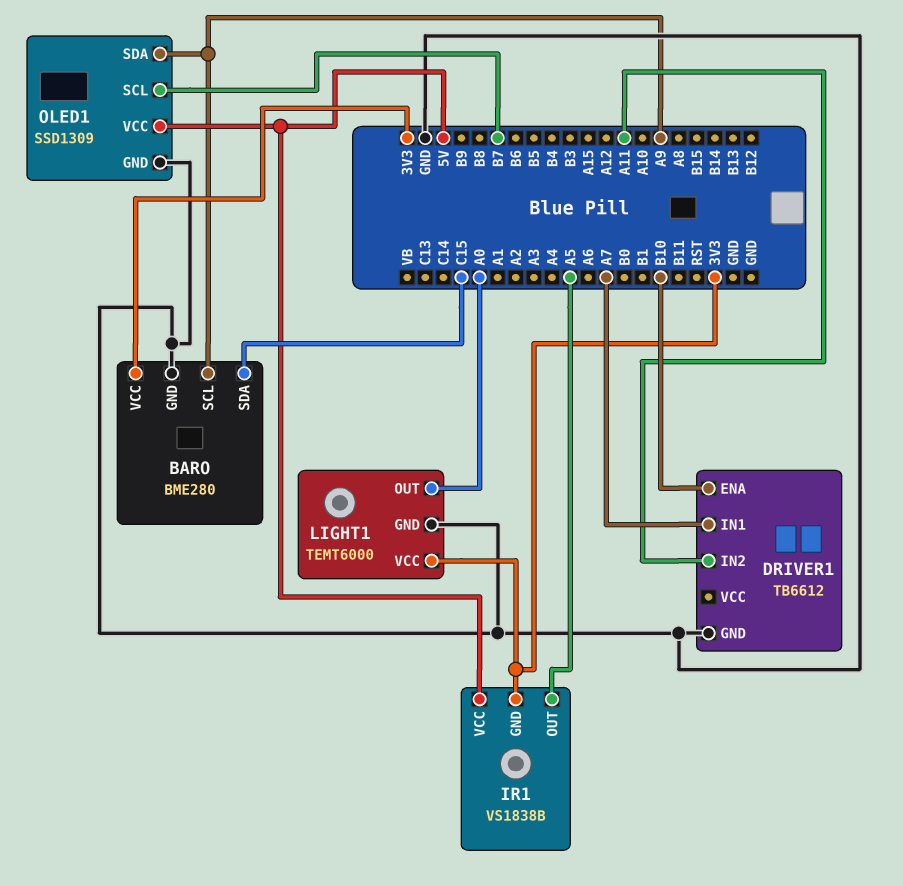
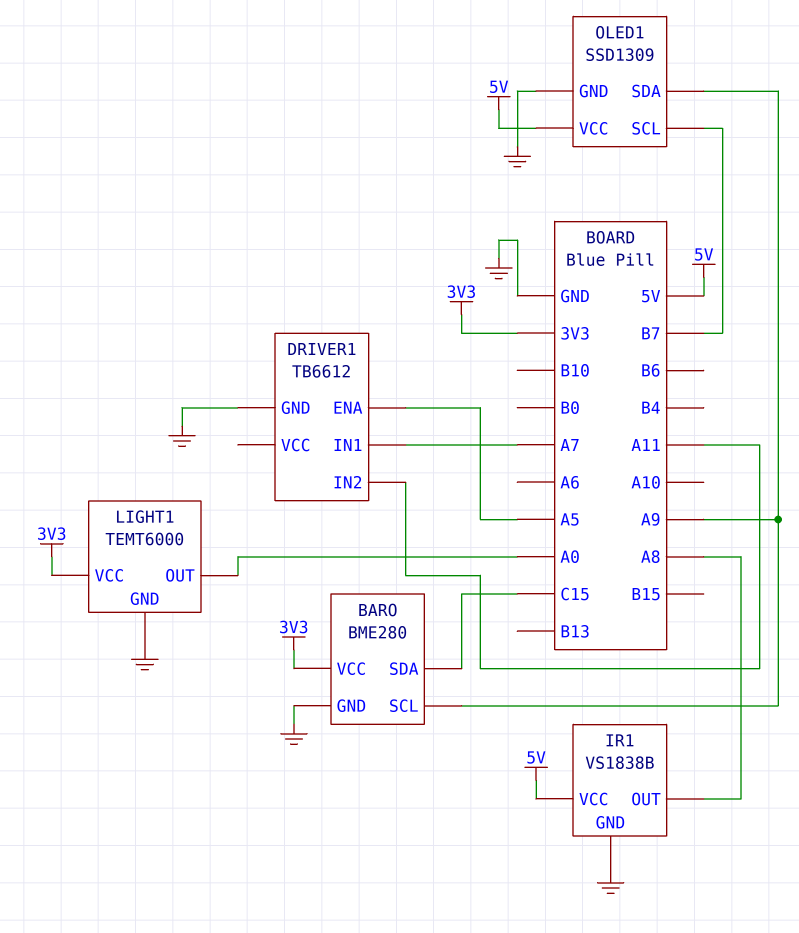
DRIVER1 pin ENA: B10 -> A5
IR1 pin GND: 3V3 -> GND
IR1 pin OUT: A5 -> A8

